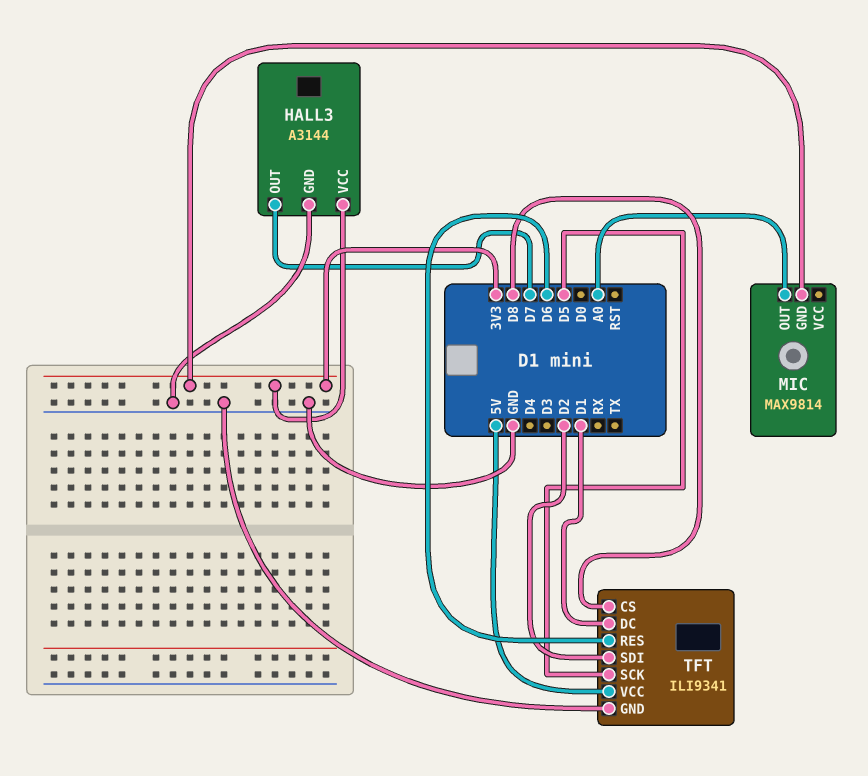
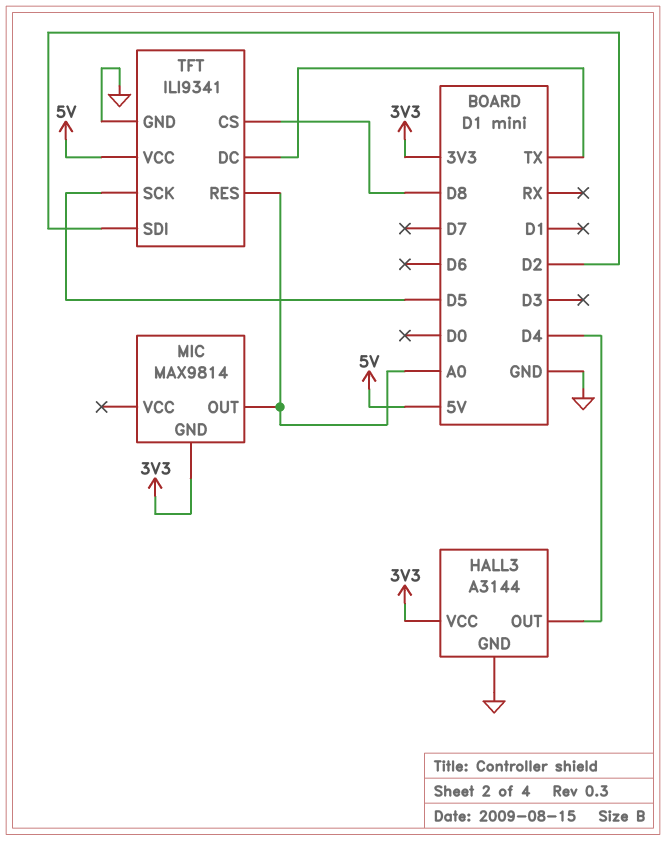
HALL3 pin OUT: D7 -> D4
TFT pin DC: D1 -> TX
TFT pin RES: D6 -> A0

